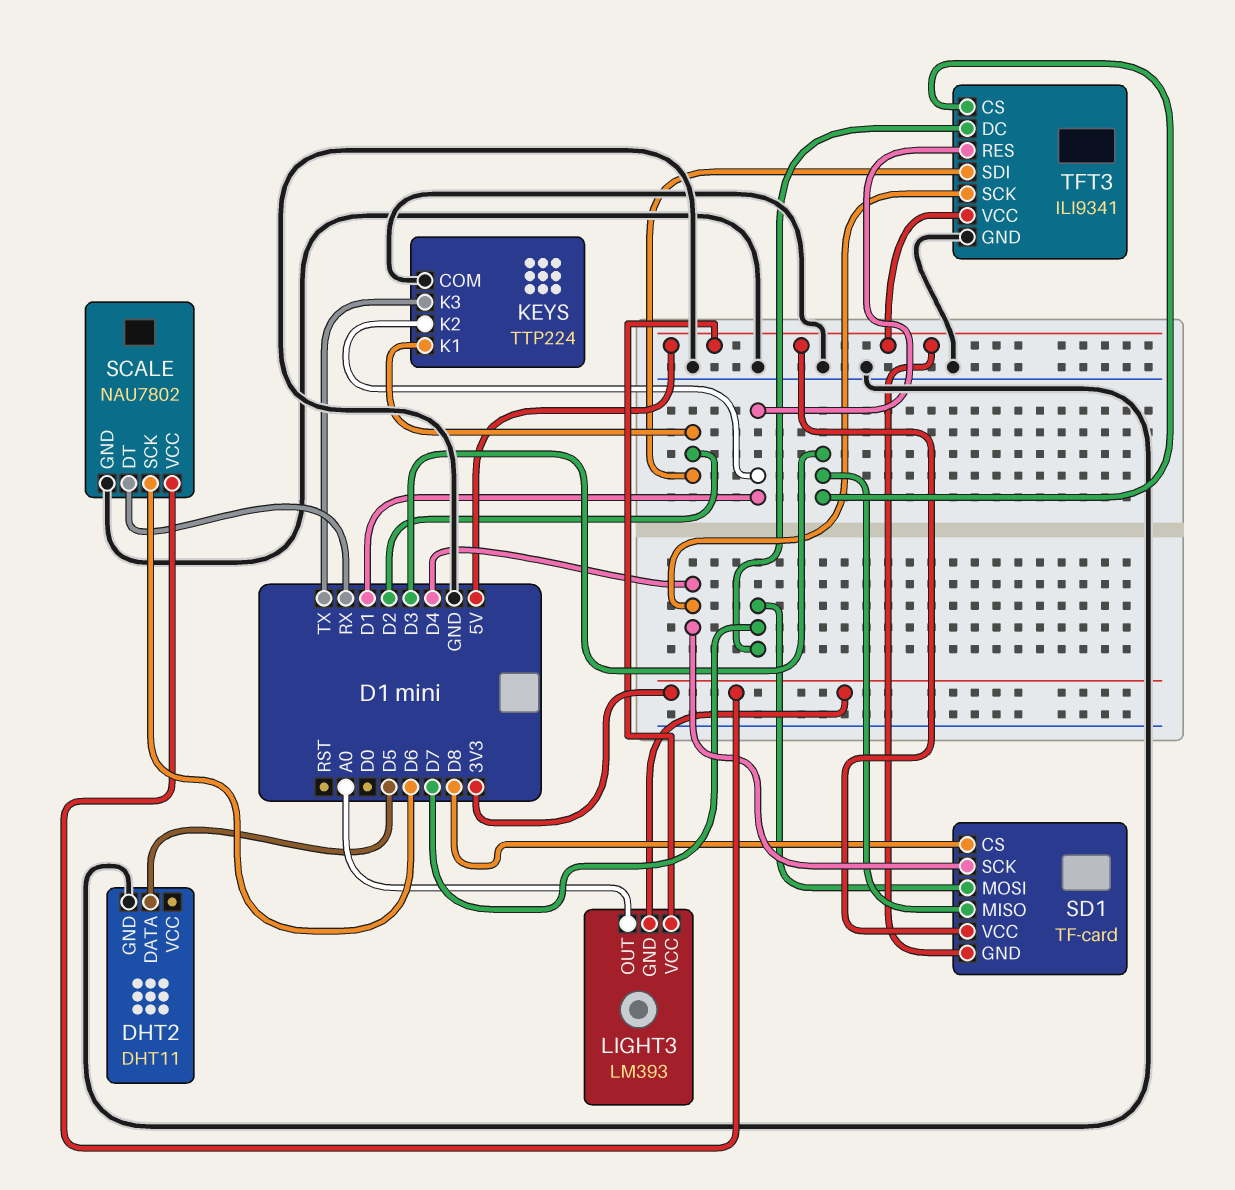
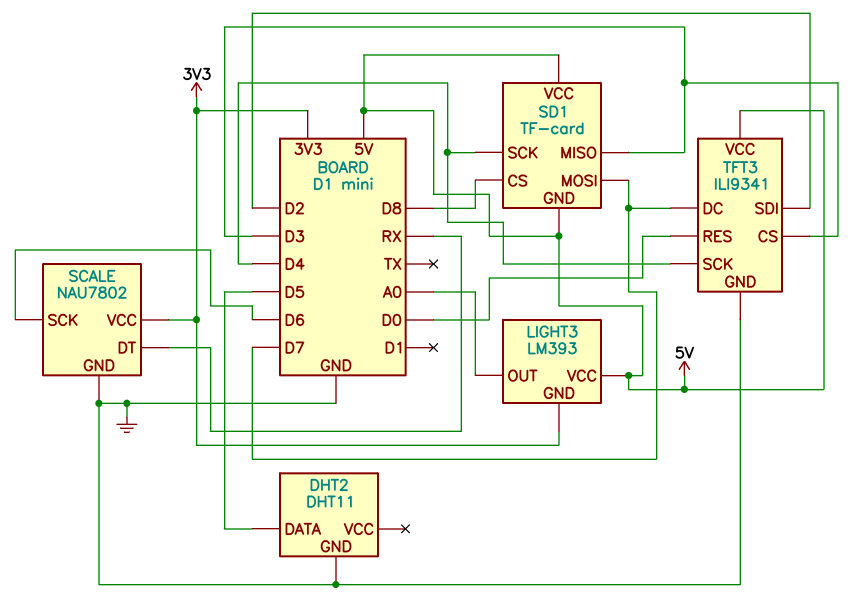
KEYS: TTP224 -> none
KEYS pin COM: GND -> none
KEYS pin K1: D2 -> none
KEYS pin K2: D1 -> none
KEYS pin K3: TX -> none
TFT3 pin RES: D1 -> D0

